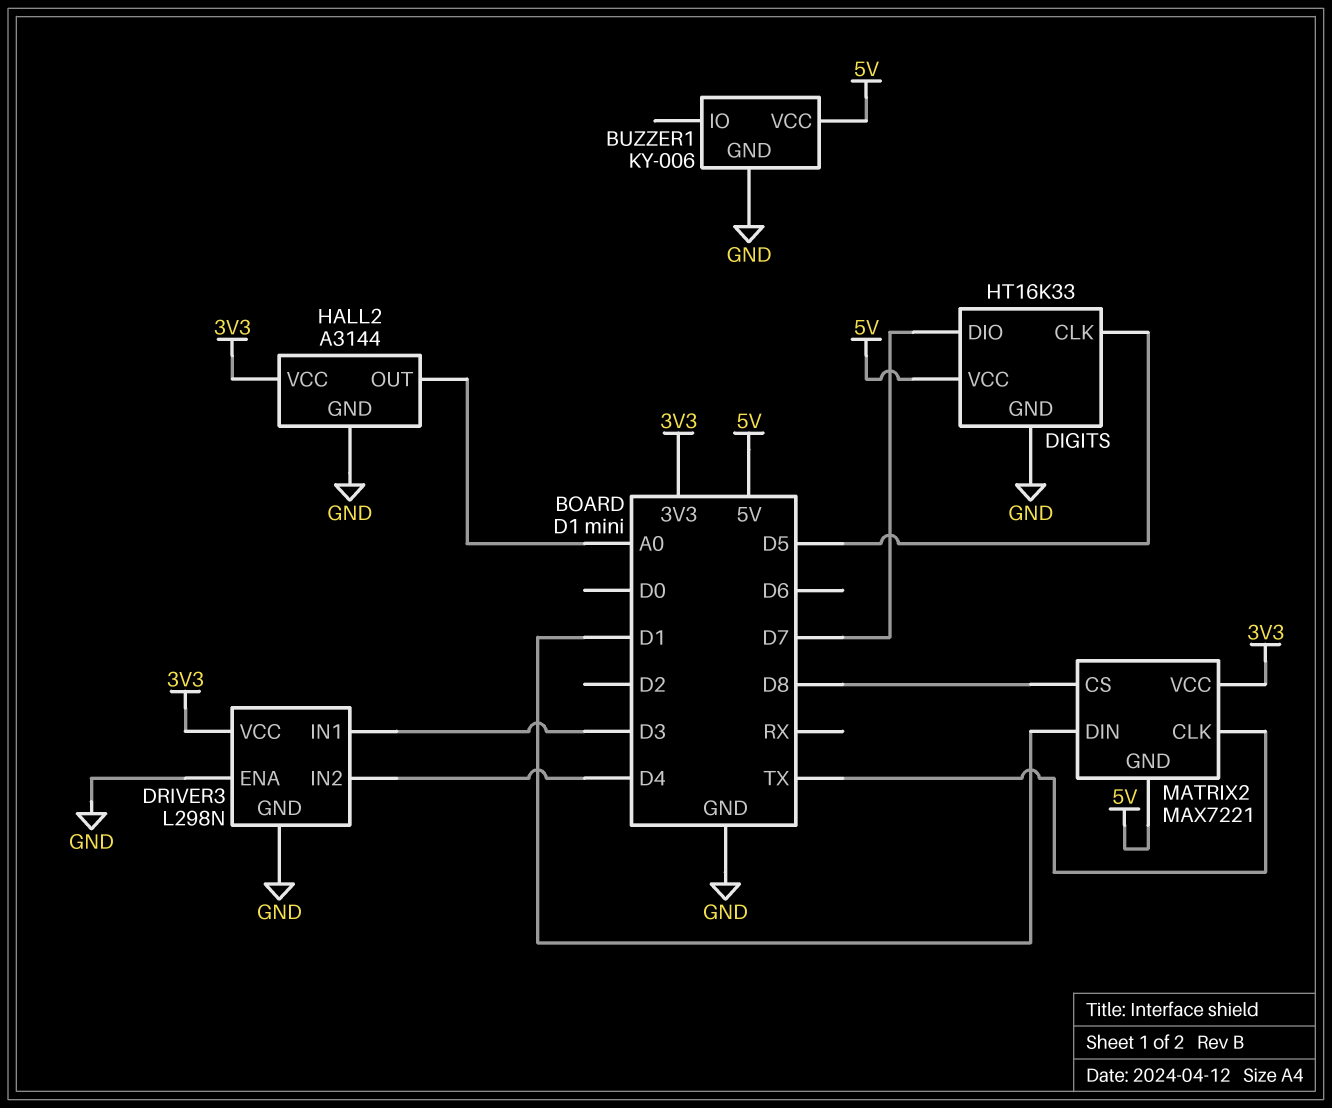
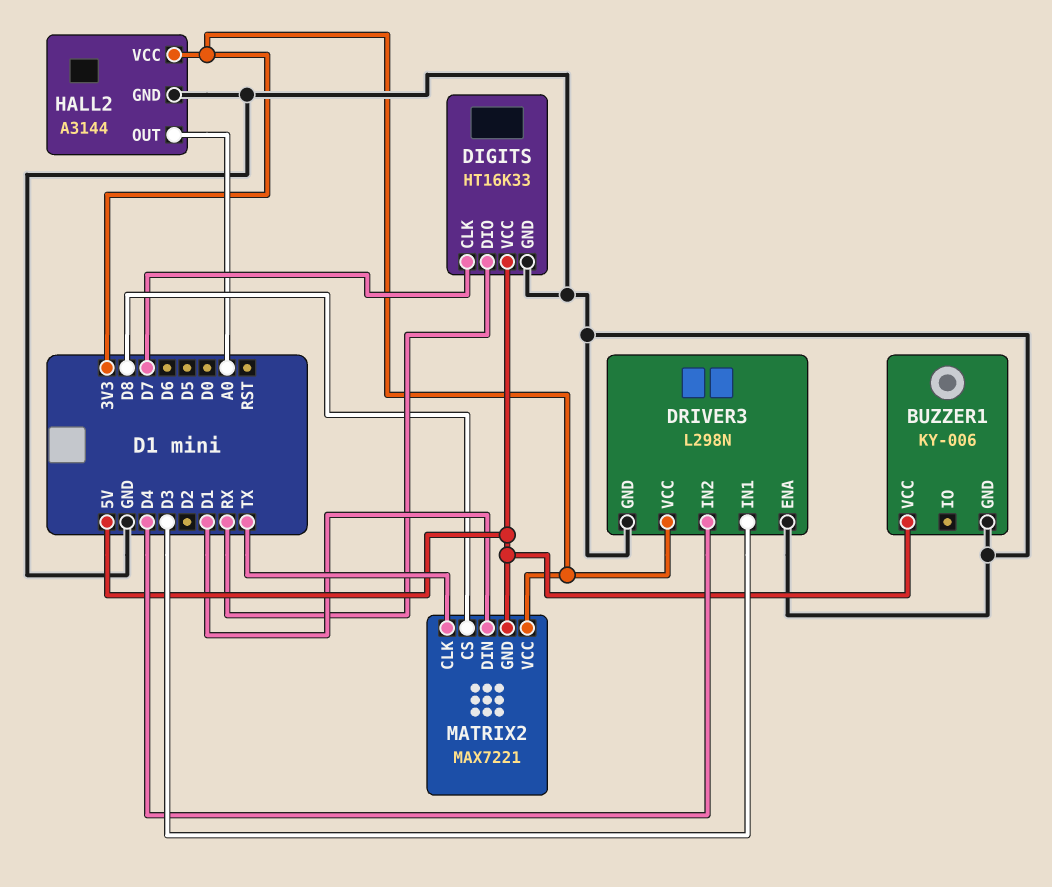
DIGITS pin CLK: D5 -> D7
DIGITS pin DIO: D7 -> RX

